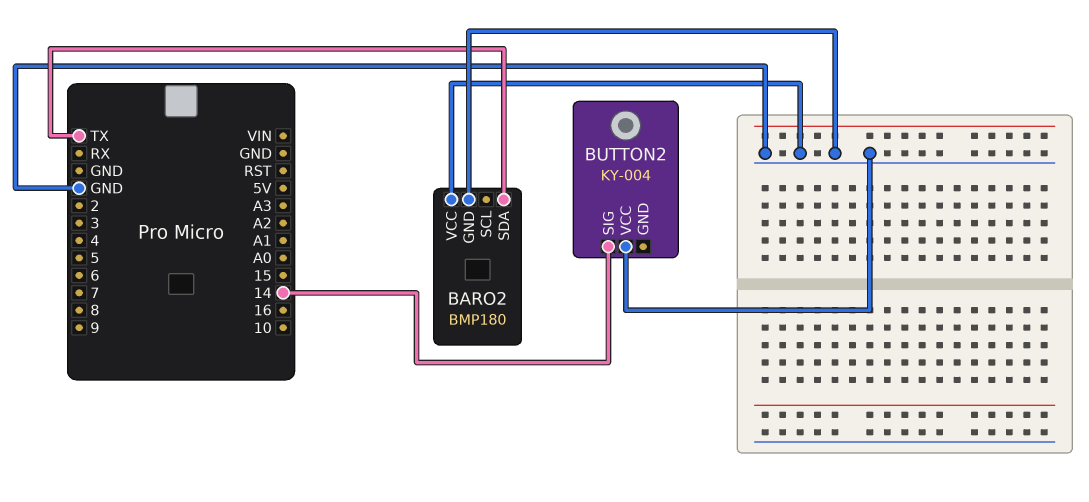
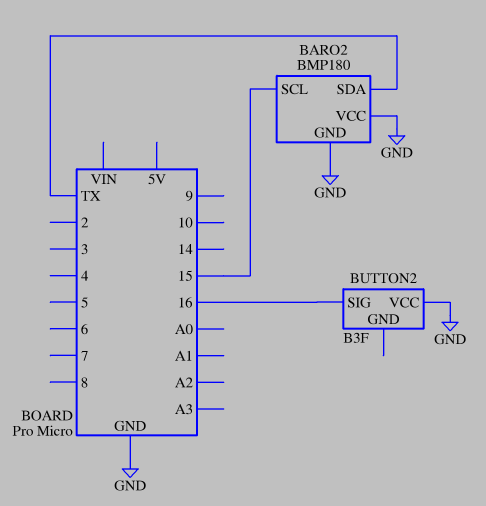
BARO2 pin SCL: none -> 15
BUTTON2: KY-004 -> B3F
BUTTON2 pin SIG: 14 -> 16

